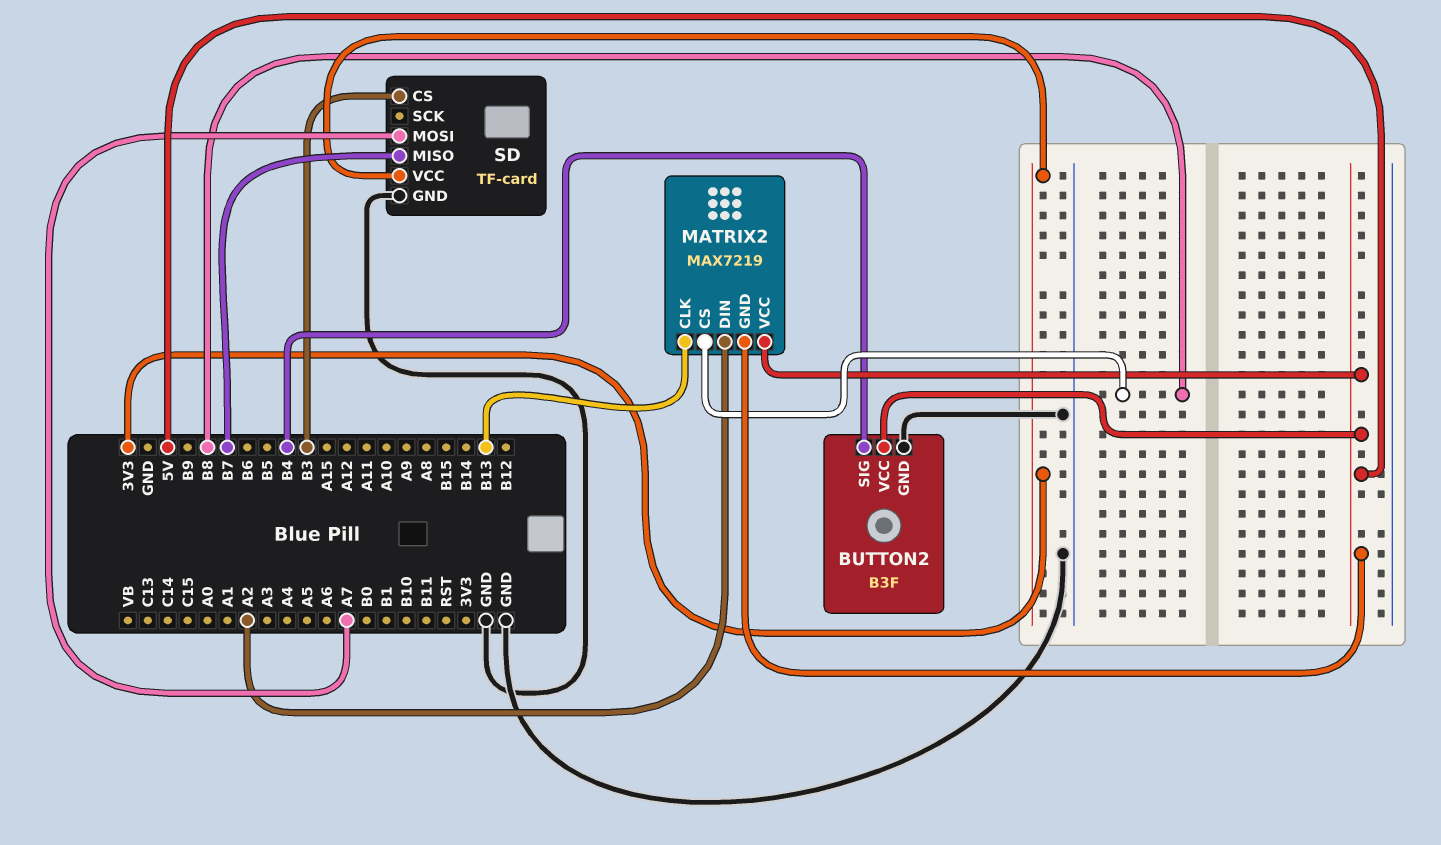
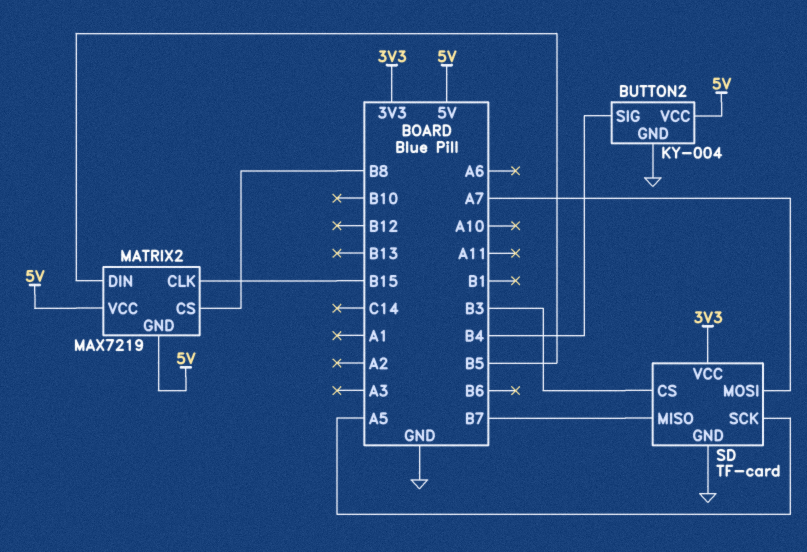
BUTTON2: B3F -> KY-004
MATRIX2 pin CLK: B13 -> B15
MATRIX2 pin DIN: A2 -> B5
SD pin SCK: none -> A5

